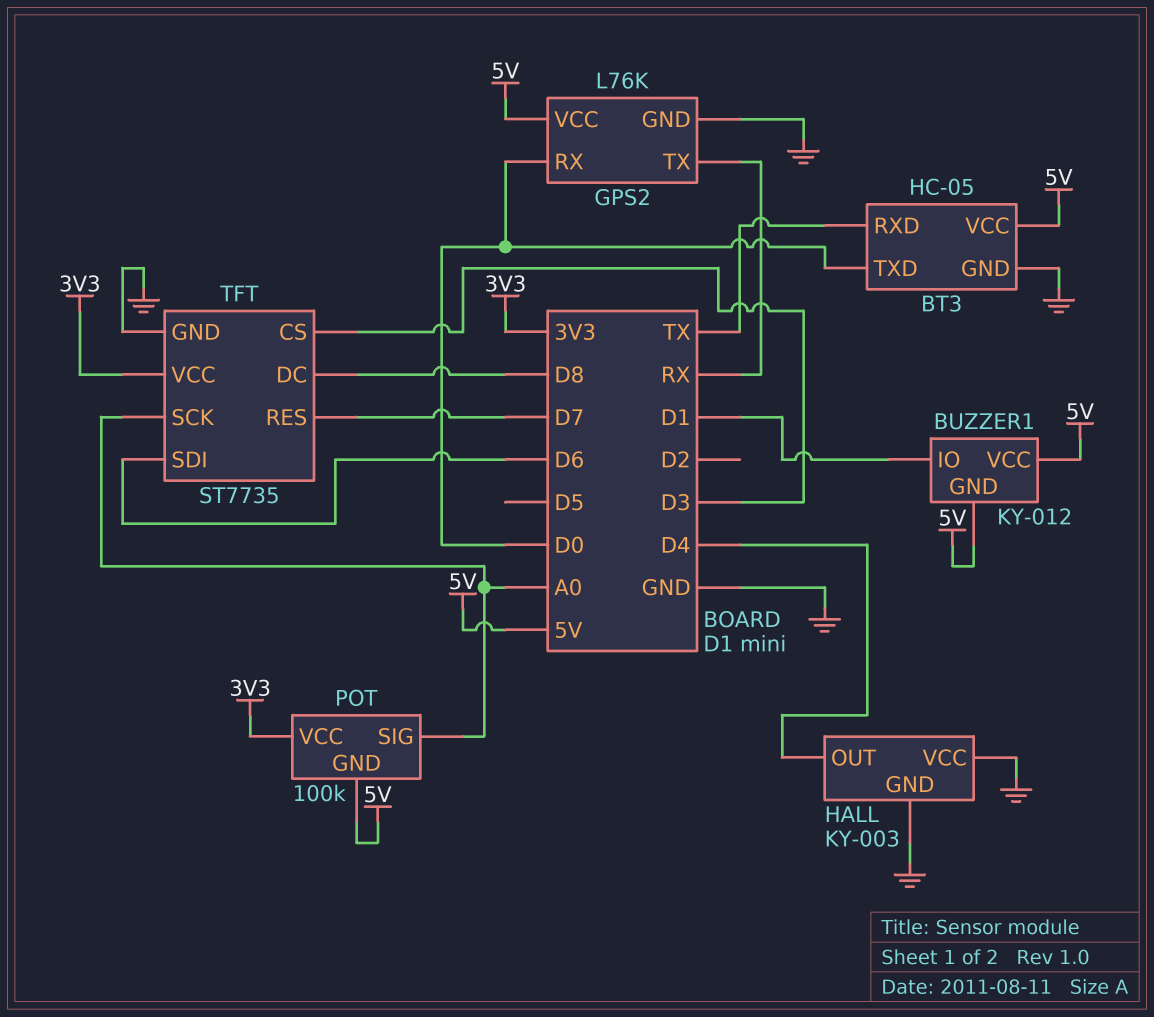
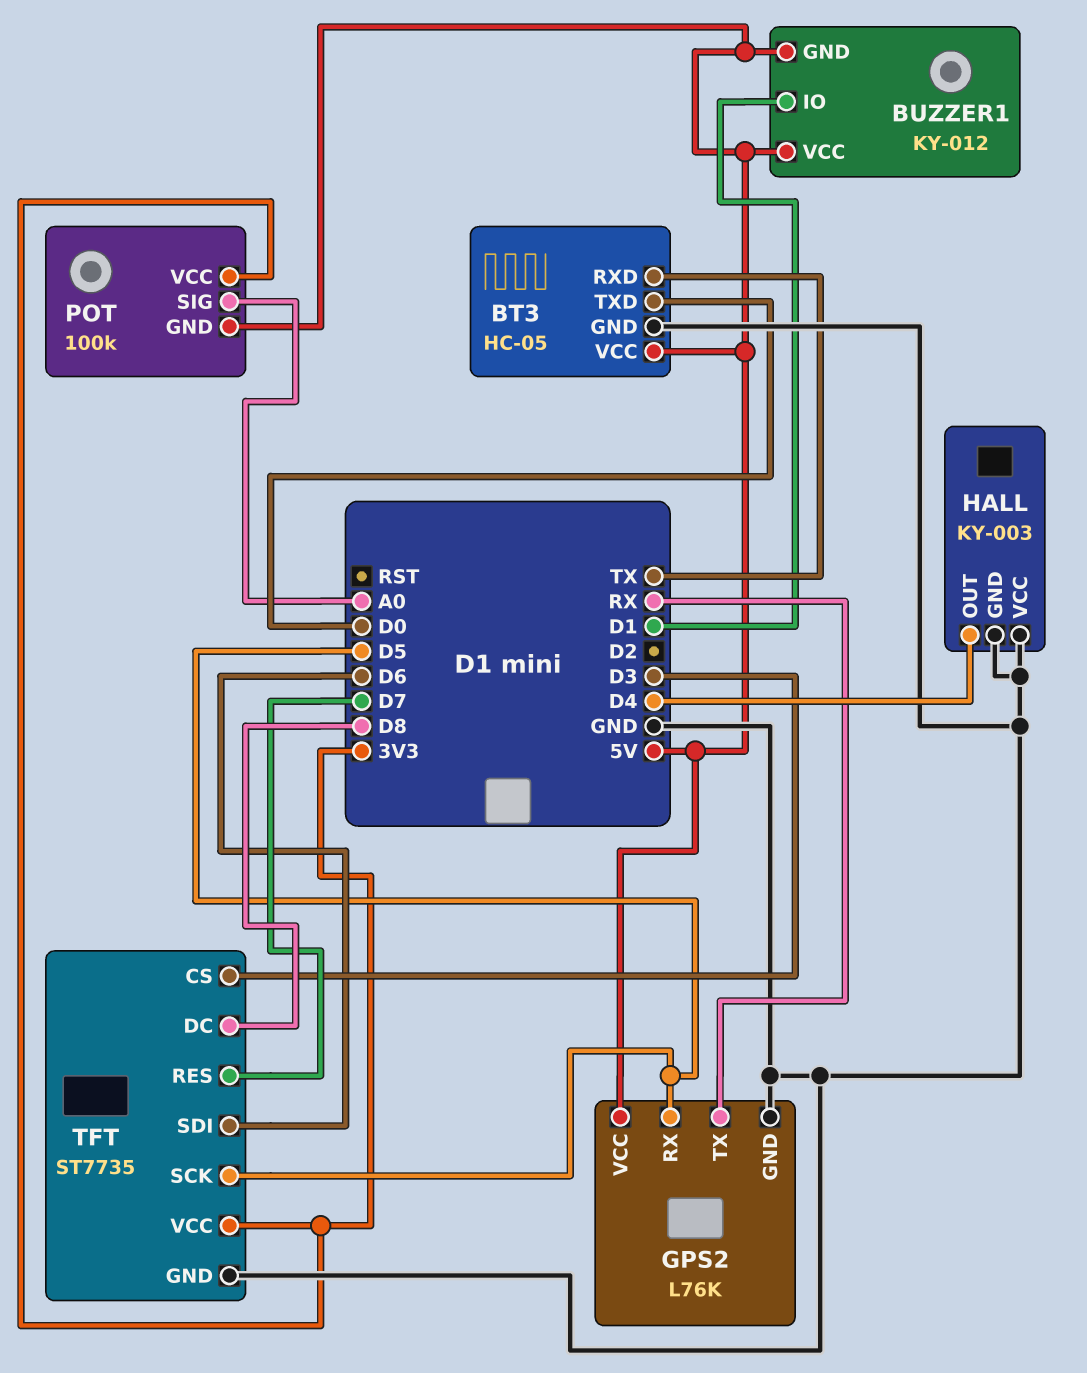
GPS2 pin RX: D0 -> D5
TFT pin SCK: A0 -> D5

